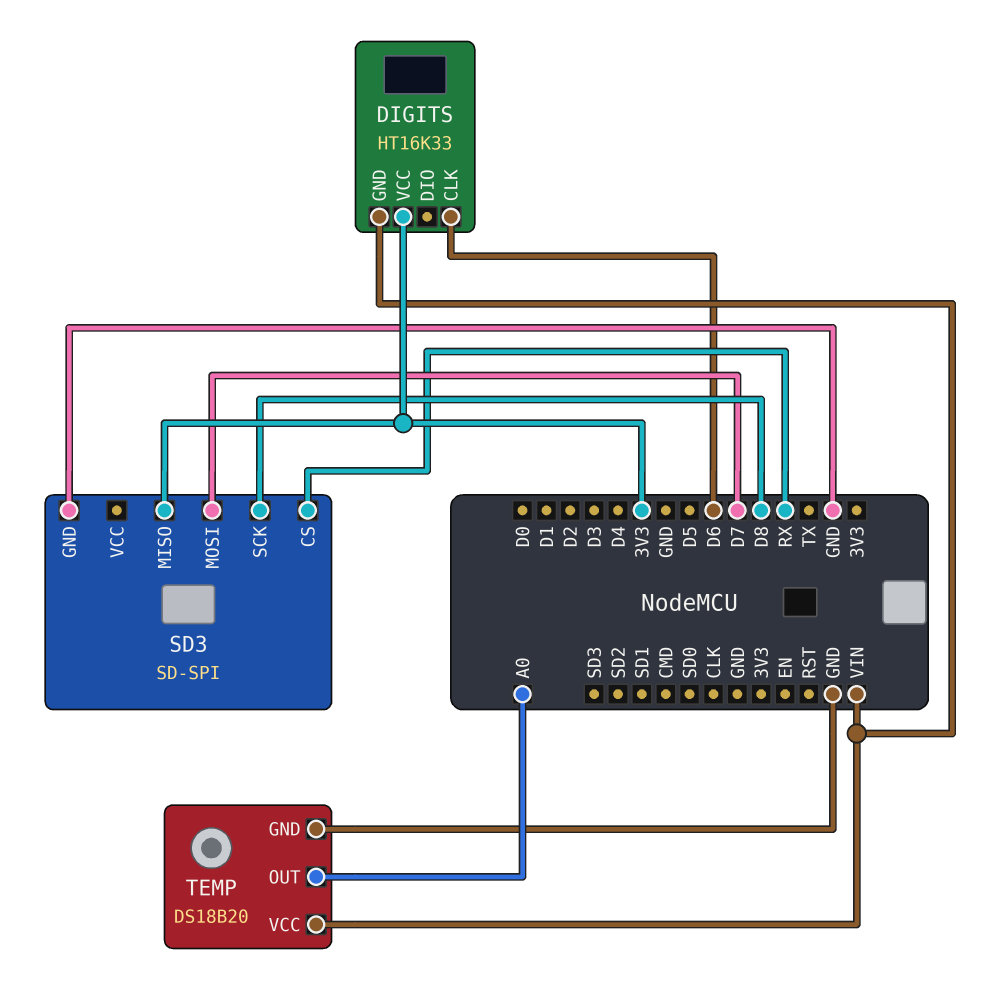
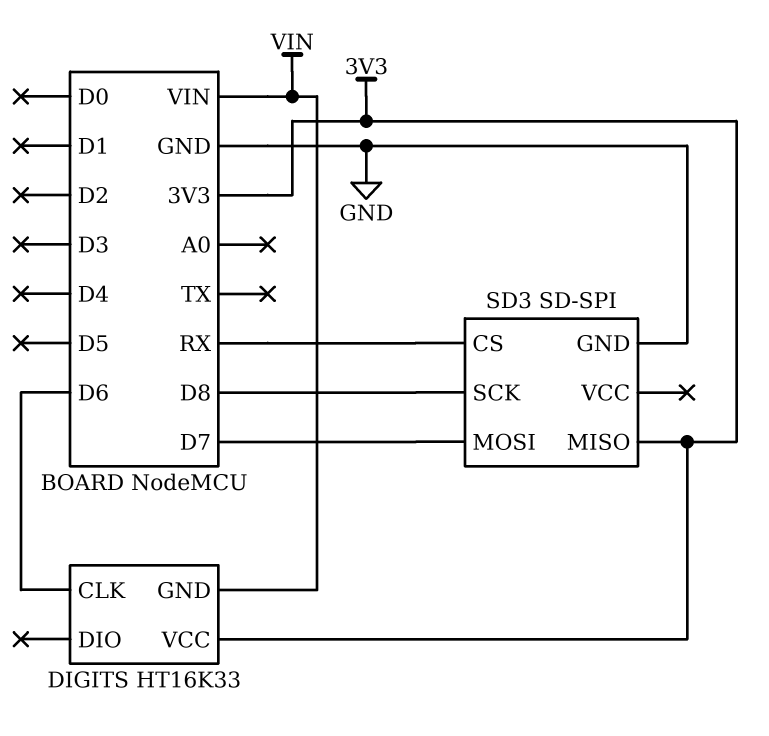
TEMP: DS18B20 -> none
TEMP pin GND: GND -> none
TEMP pin OUT: A0 -> none
TEMP pin VCC: VIN -> none

